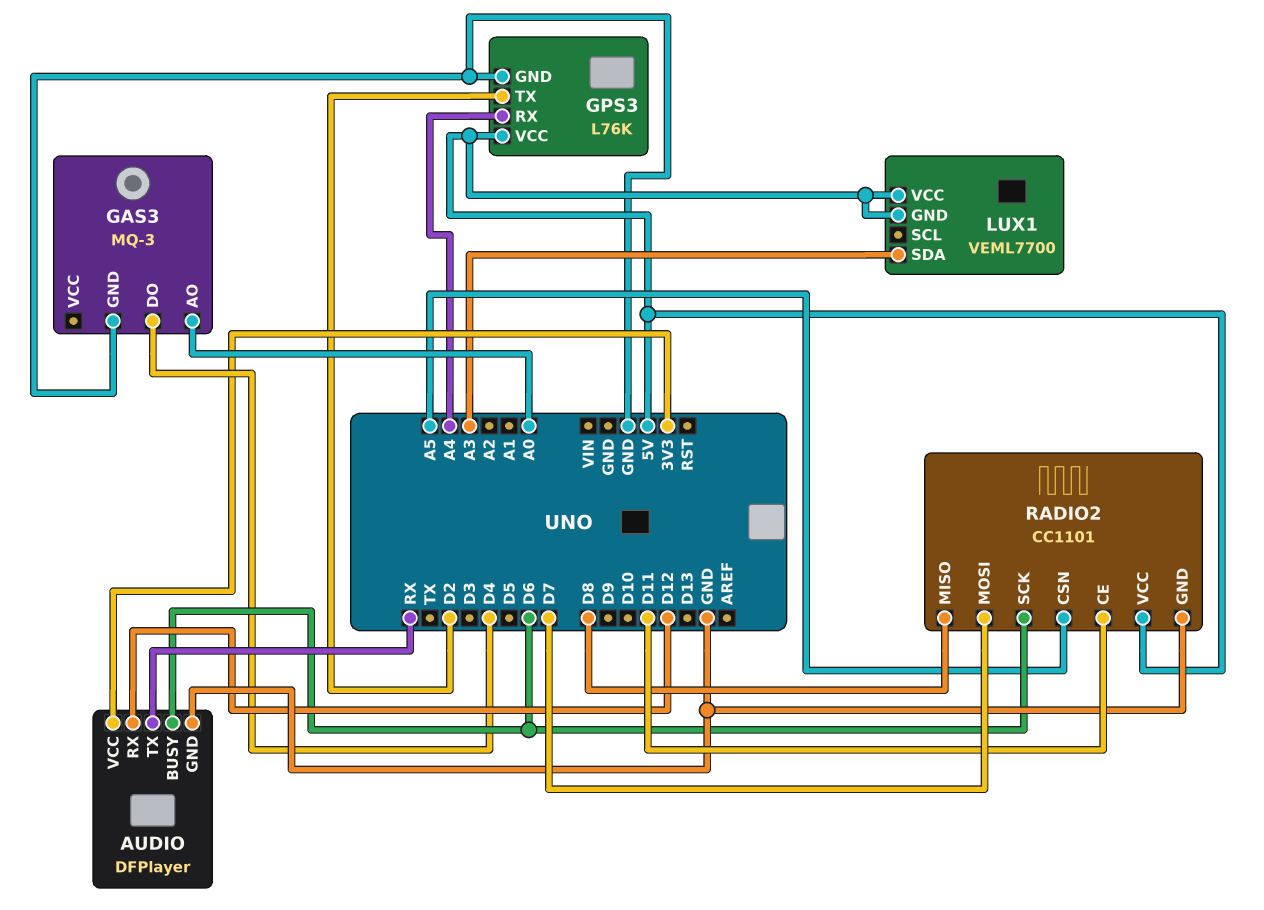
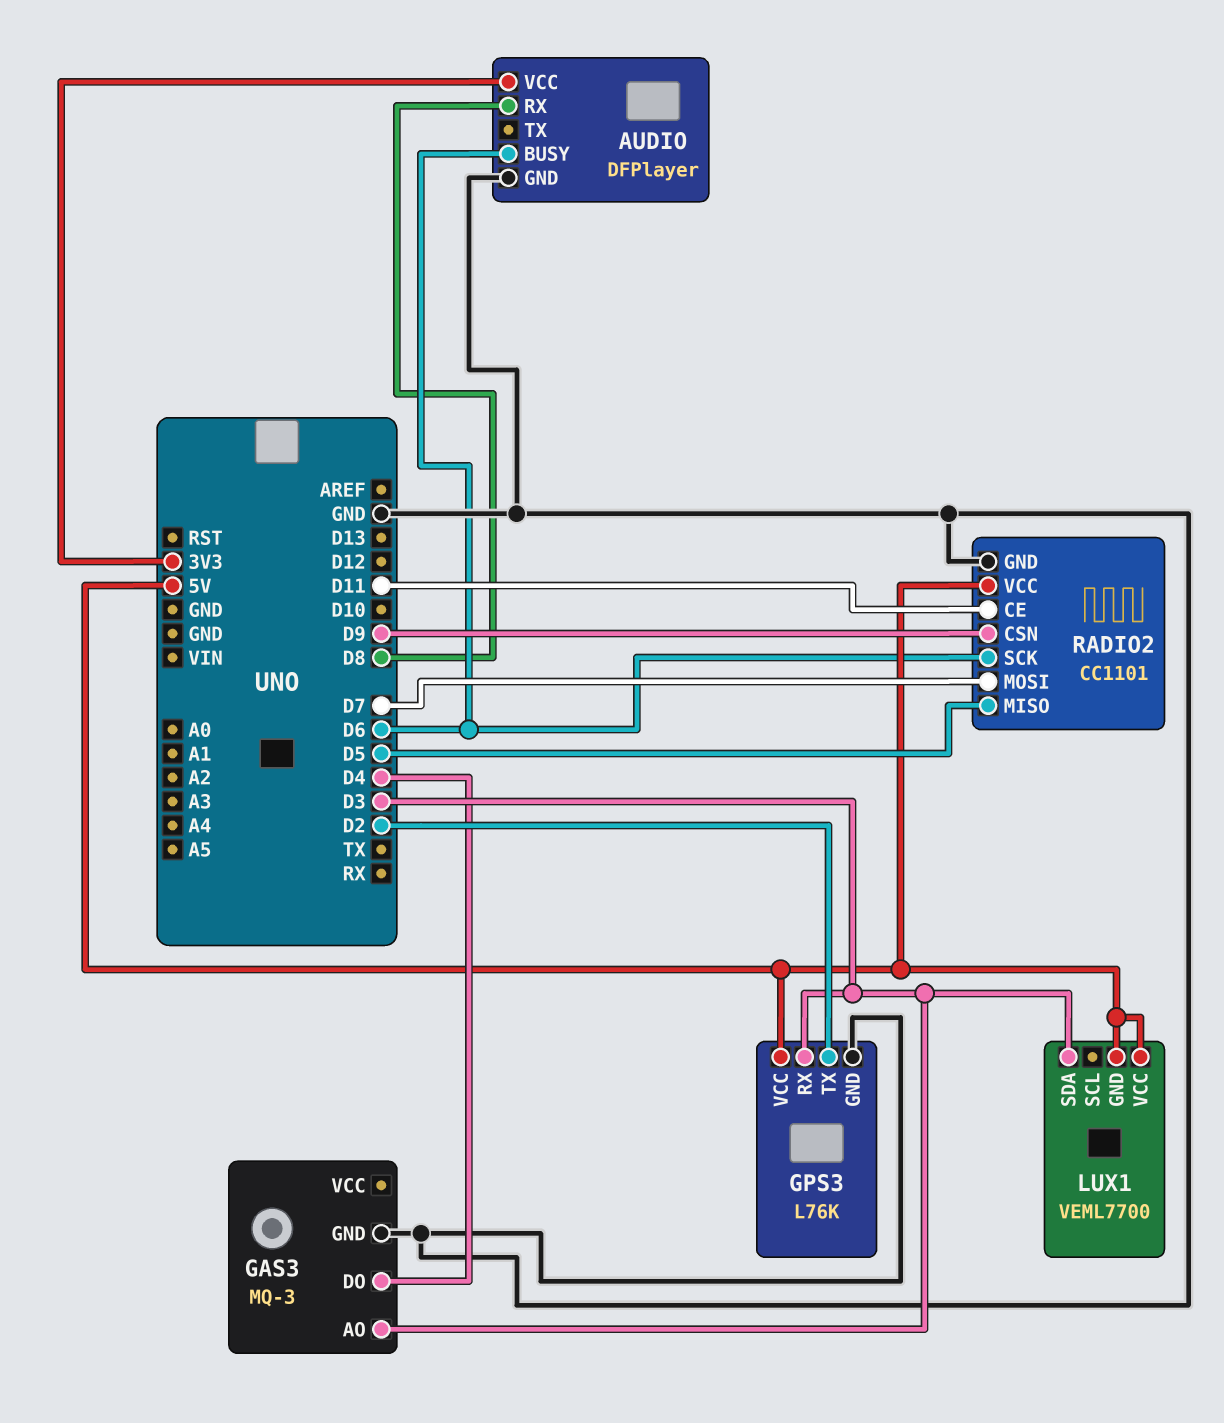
AUDIO pin RX: D12 -> D8
AUDIO pin TX: RX -> none
GAS3 pin AO: A0 -> D3
GPS3 pin RX: A4 -> D3
LUX1 pin SDA: A3 -> D3
RADIO2 pin CSN: A5 -> D9
RADIO2 pin MISO: D8 -> D5

